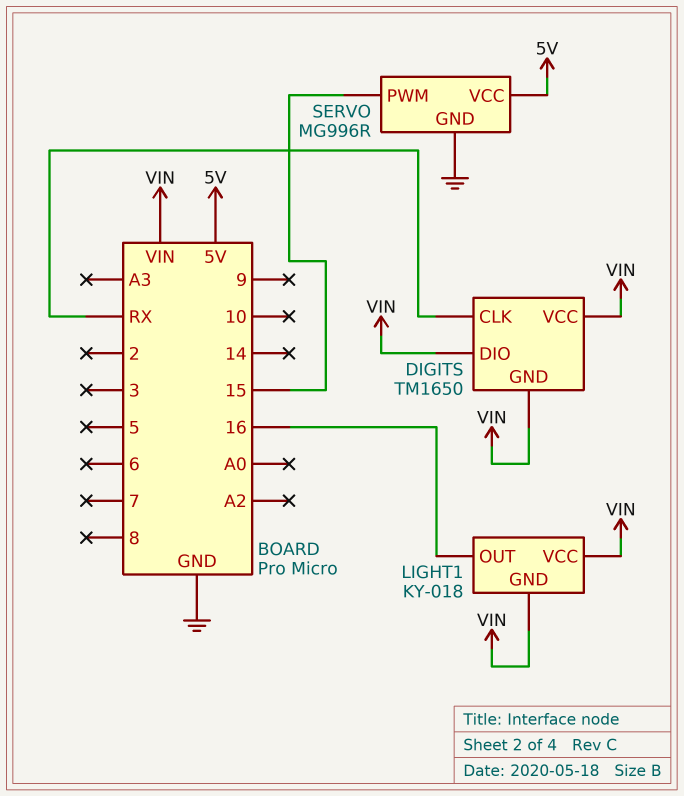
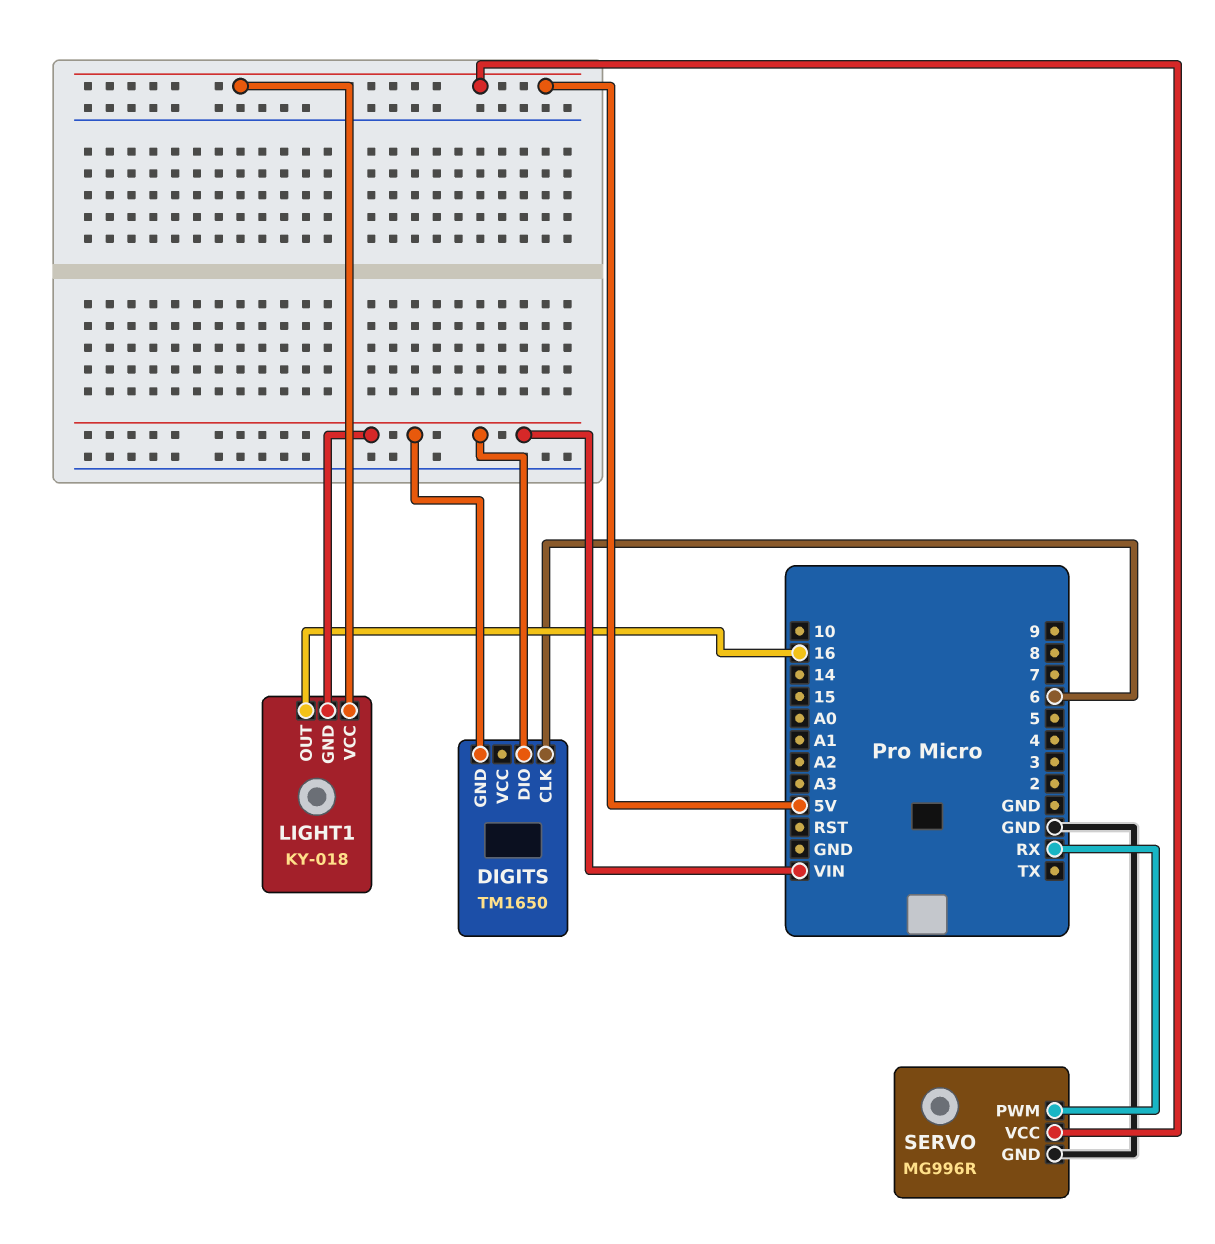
DIGITS pin CLK: RX -> 6
DIGITS pin VCC: VIN -> none
LIGHT1 pin VCC: VIN -> 5V
SERVO pin PWM: 15 -> RX

